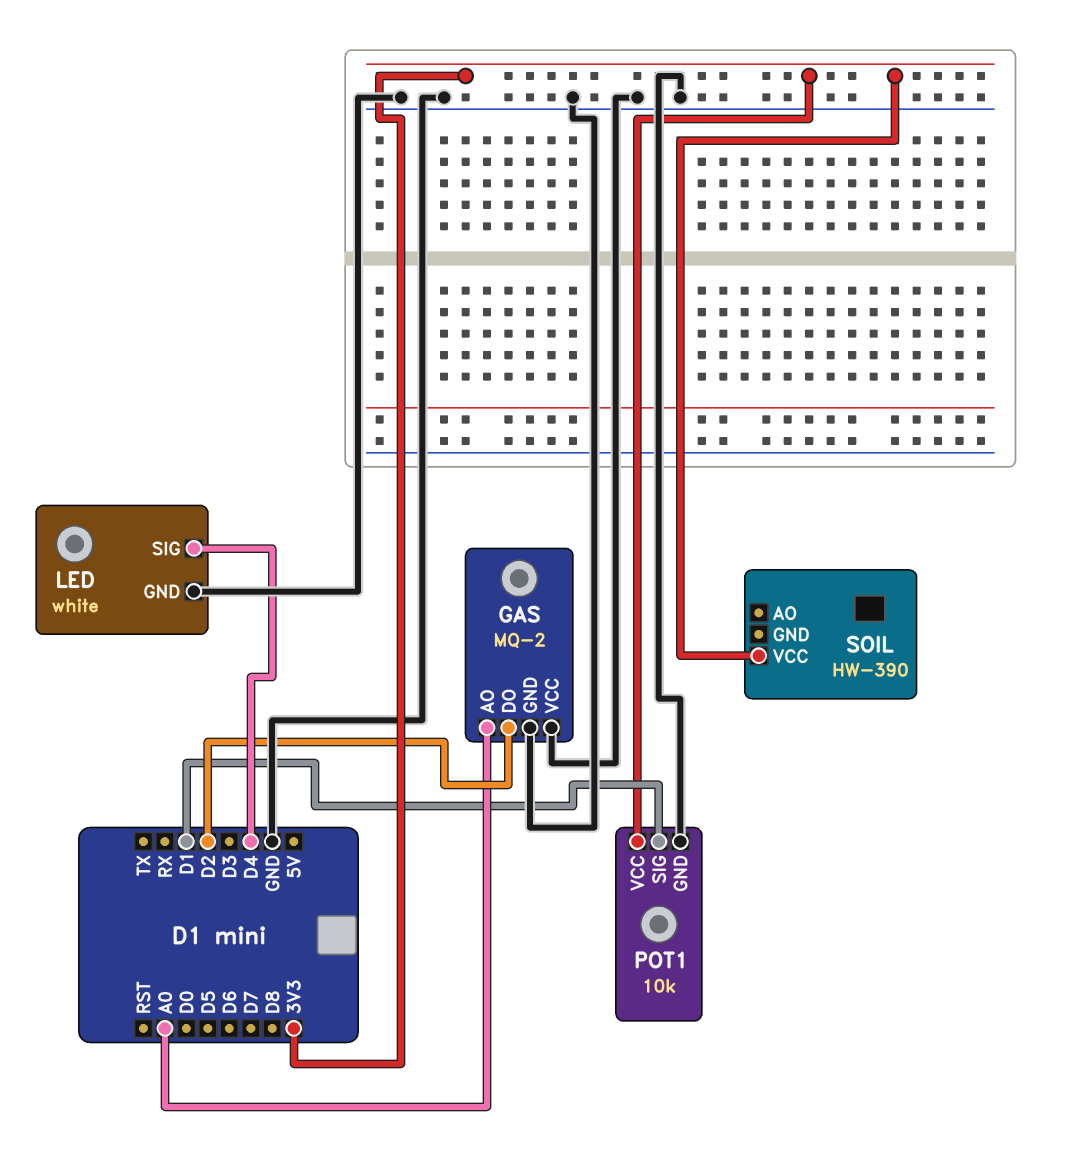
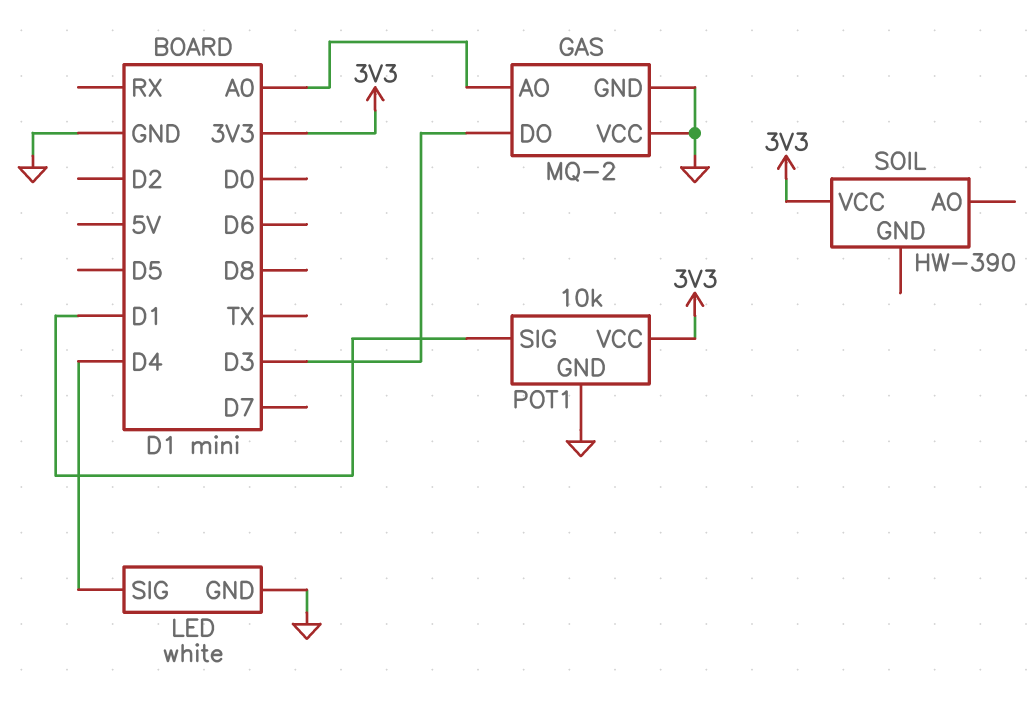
GAS pin DO: D2 -> D3

